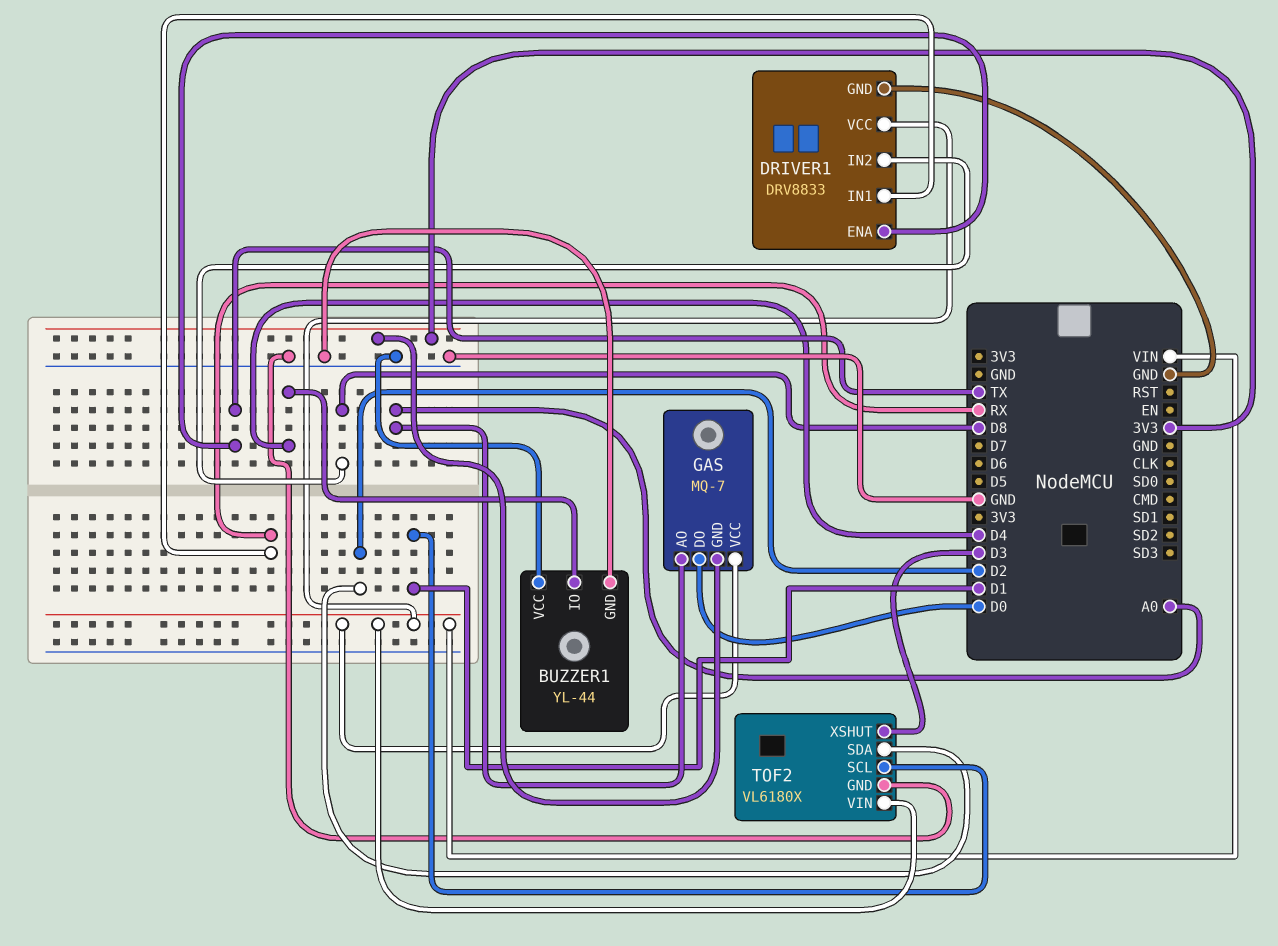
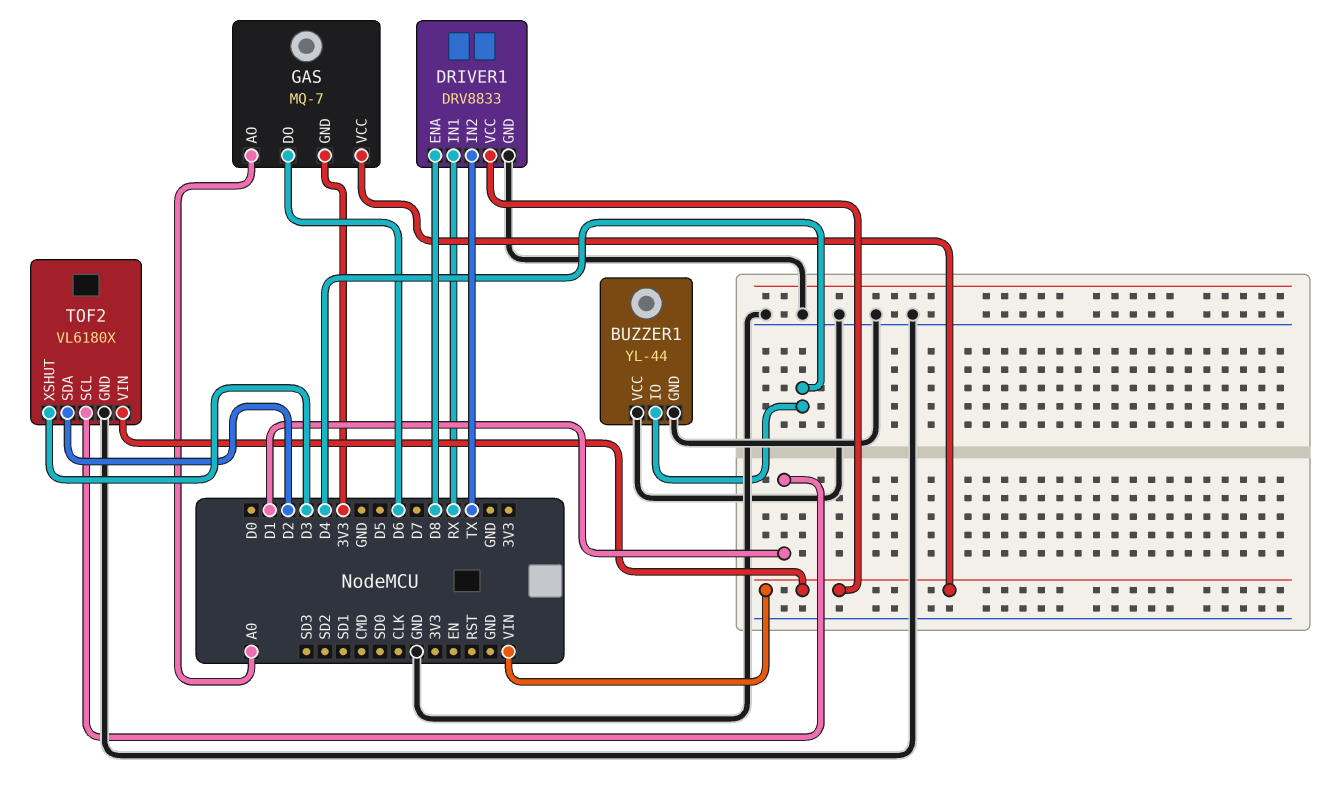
DRIVER1 pin ENA: TX -> D8
DRIVER1 pin IN2: D8 -> TX
GAS pin DO: D0 -> D6

